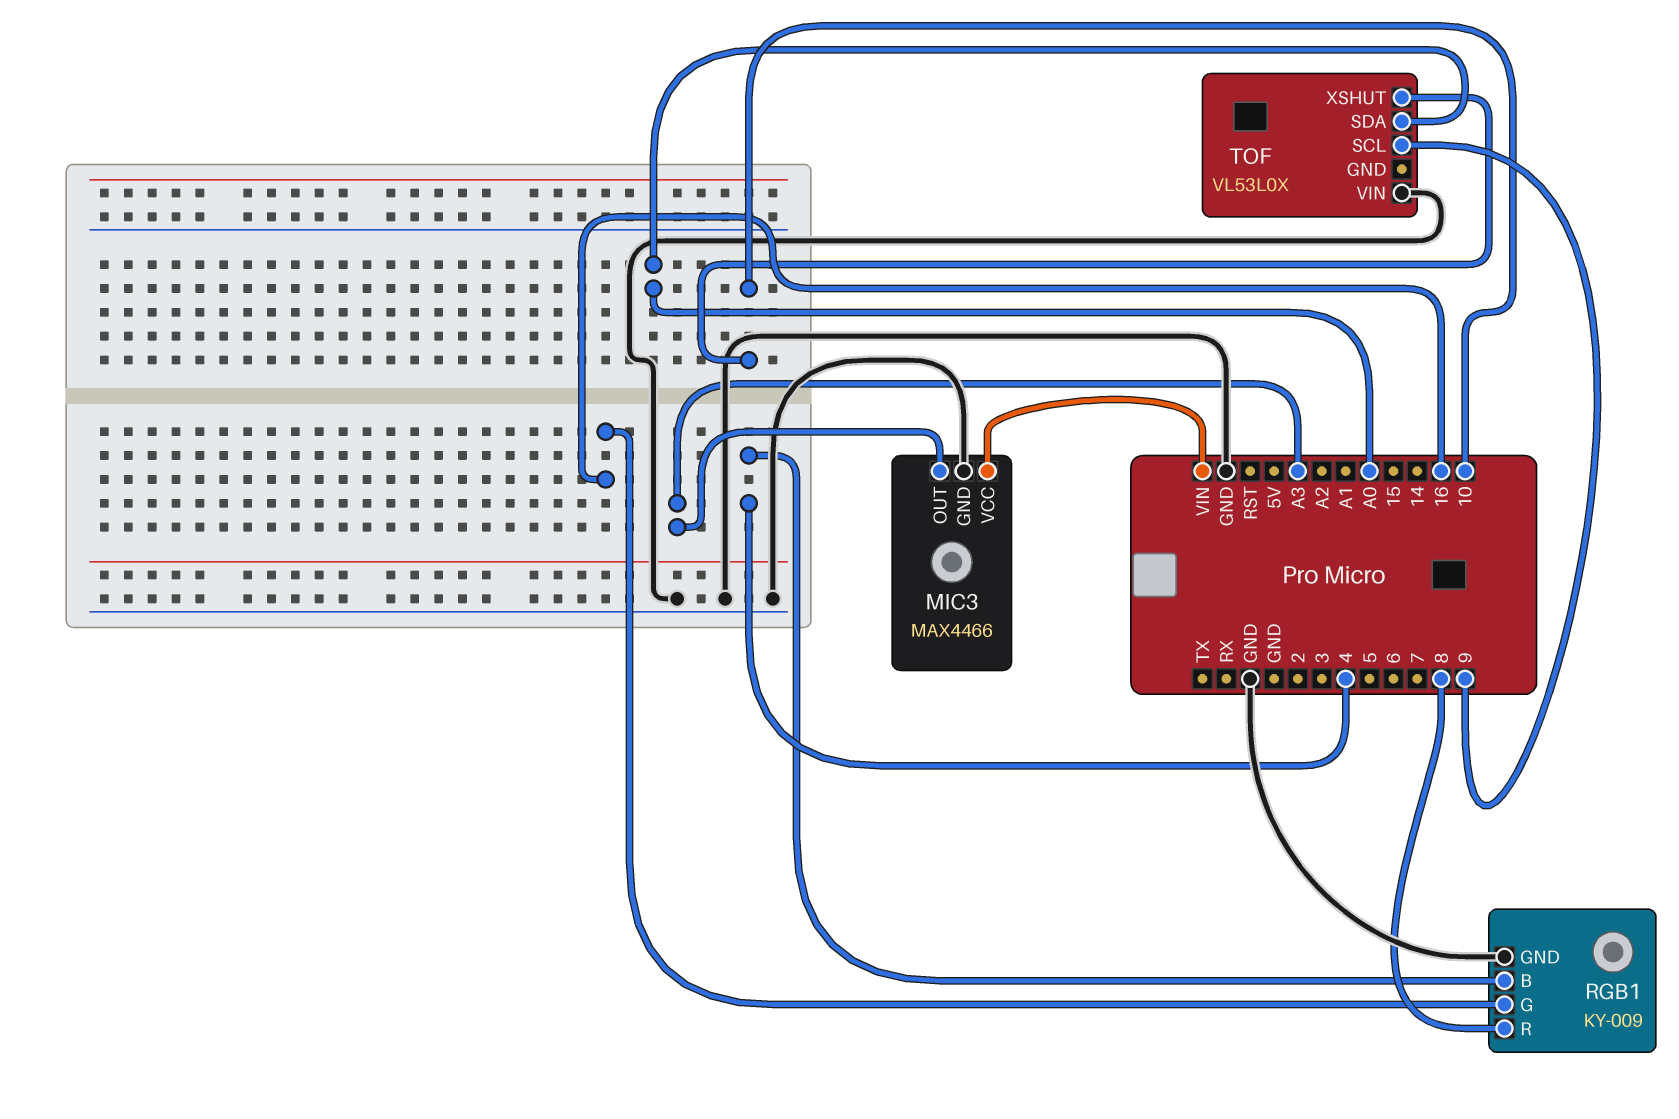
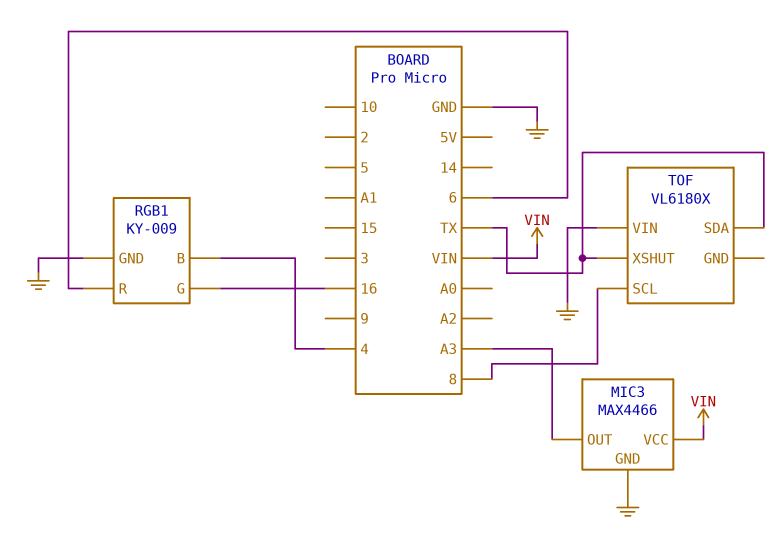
RGB1 pin R: 8 -> 6
TOF: VL53L0X -> VL6180X
TOF pin SCL: 9 -> 8
TOF pin SDA: A0 -> TX
TOF pin XSHUT: 10 -> TX

